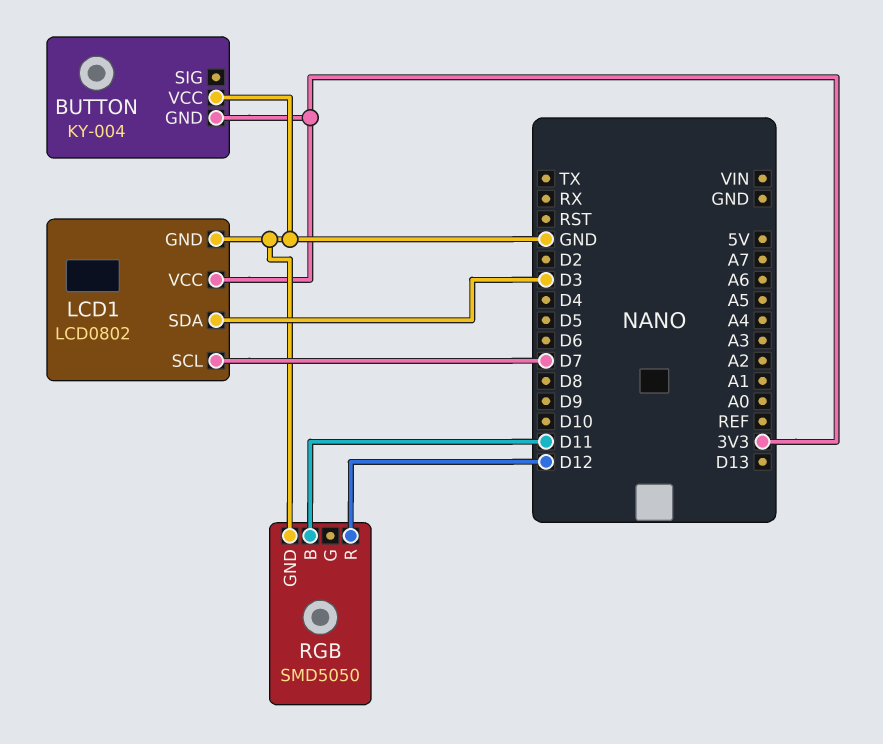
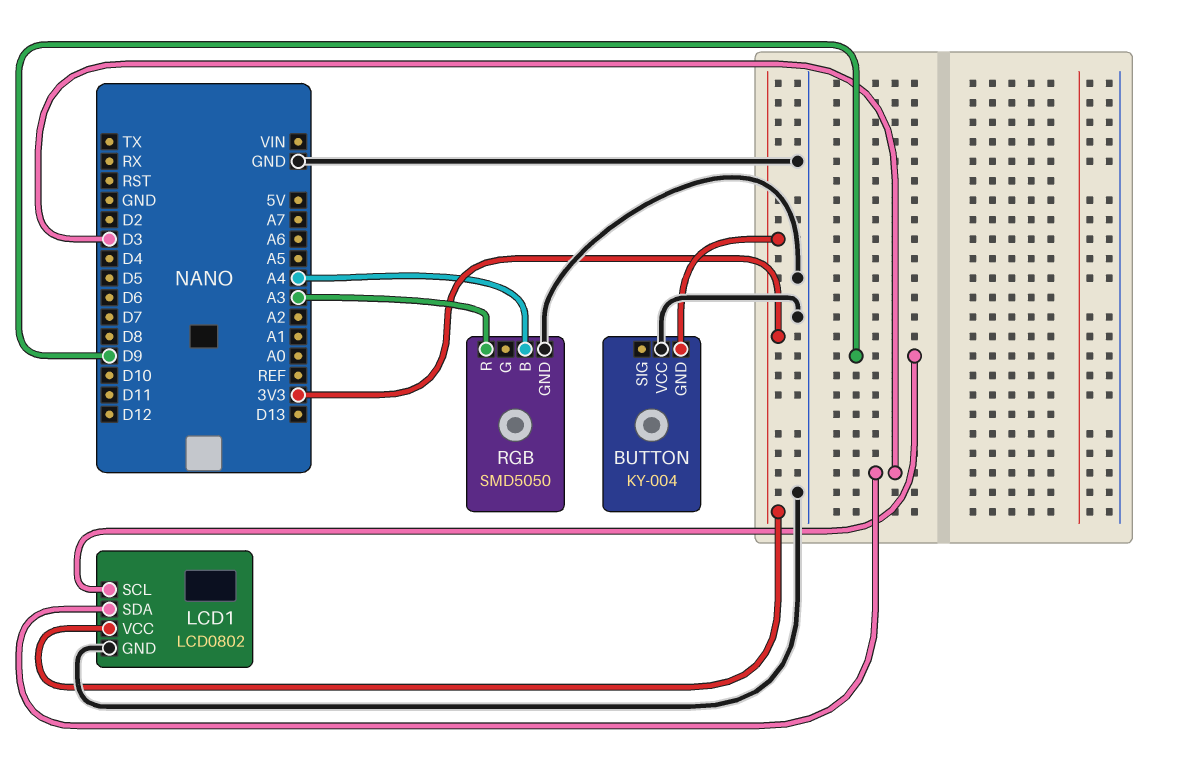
LCD1 pin SCL: D7 -> D9
RGB pin B: D11 -> A4
RGB pin R: D12 -> A3

